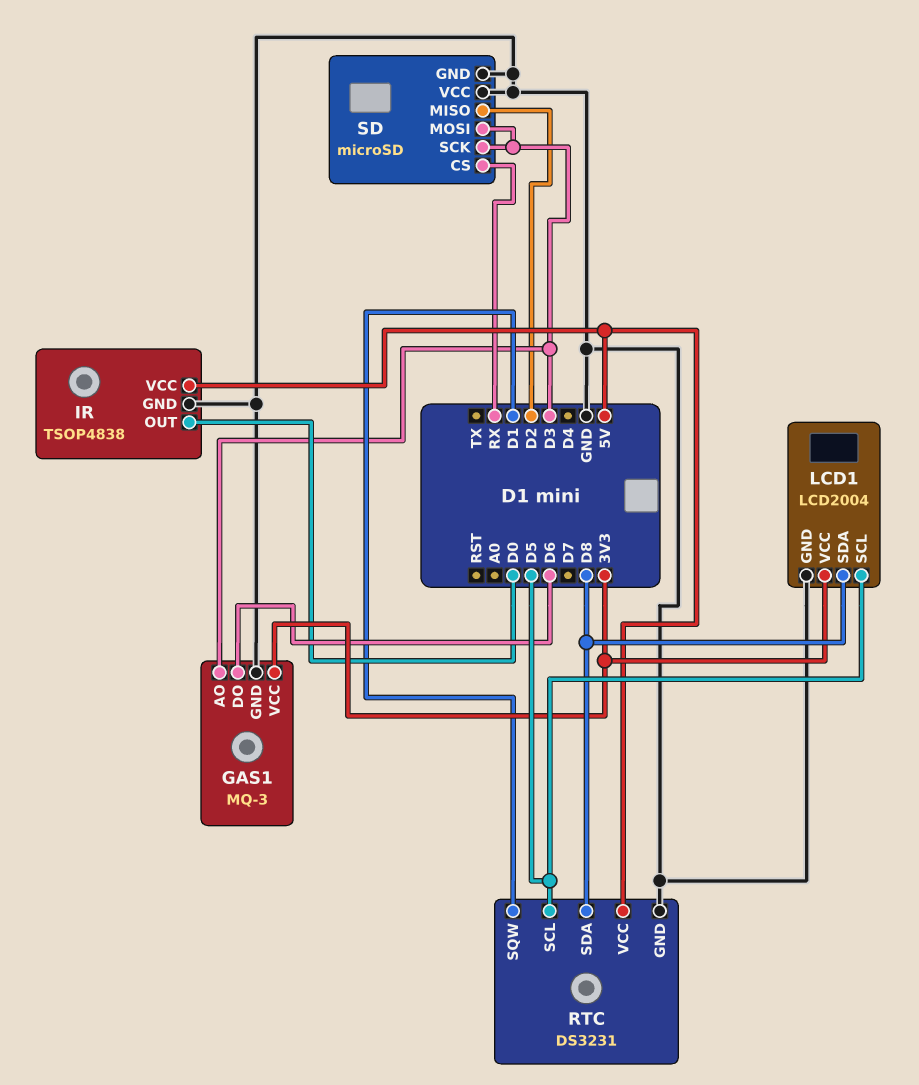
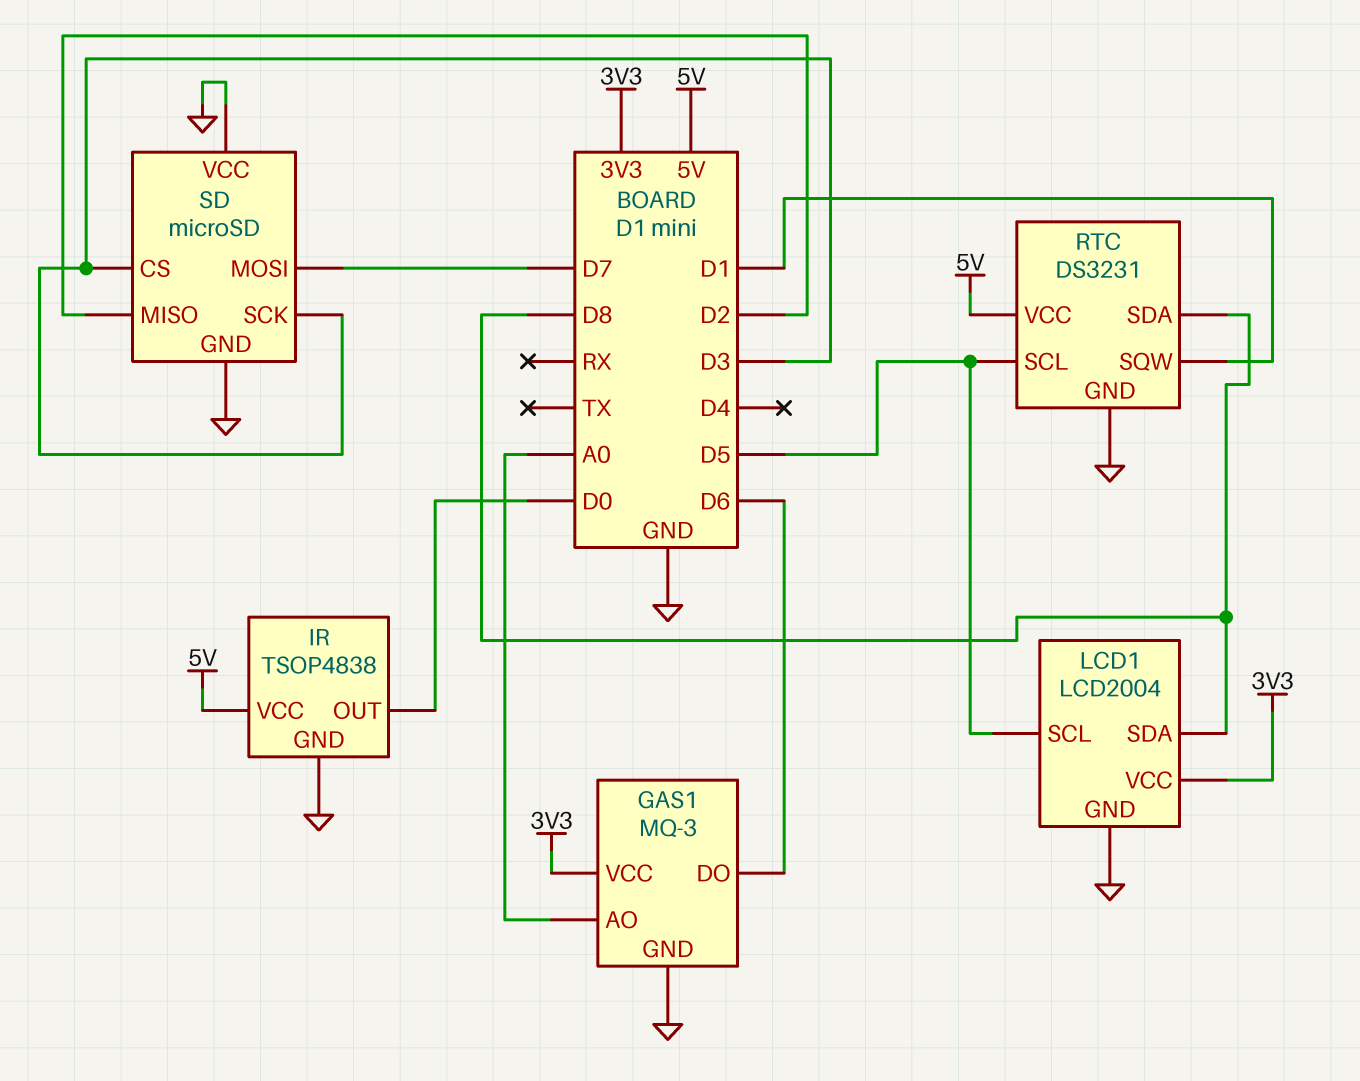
GAS1 pin AO: D3 -> A0
SD pin CS: RX -> D3
SD pin MOSI: D3 -> D7

